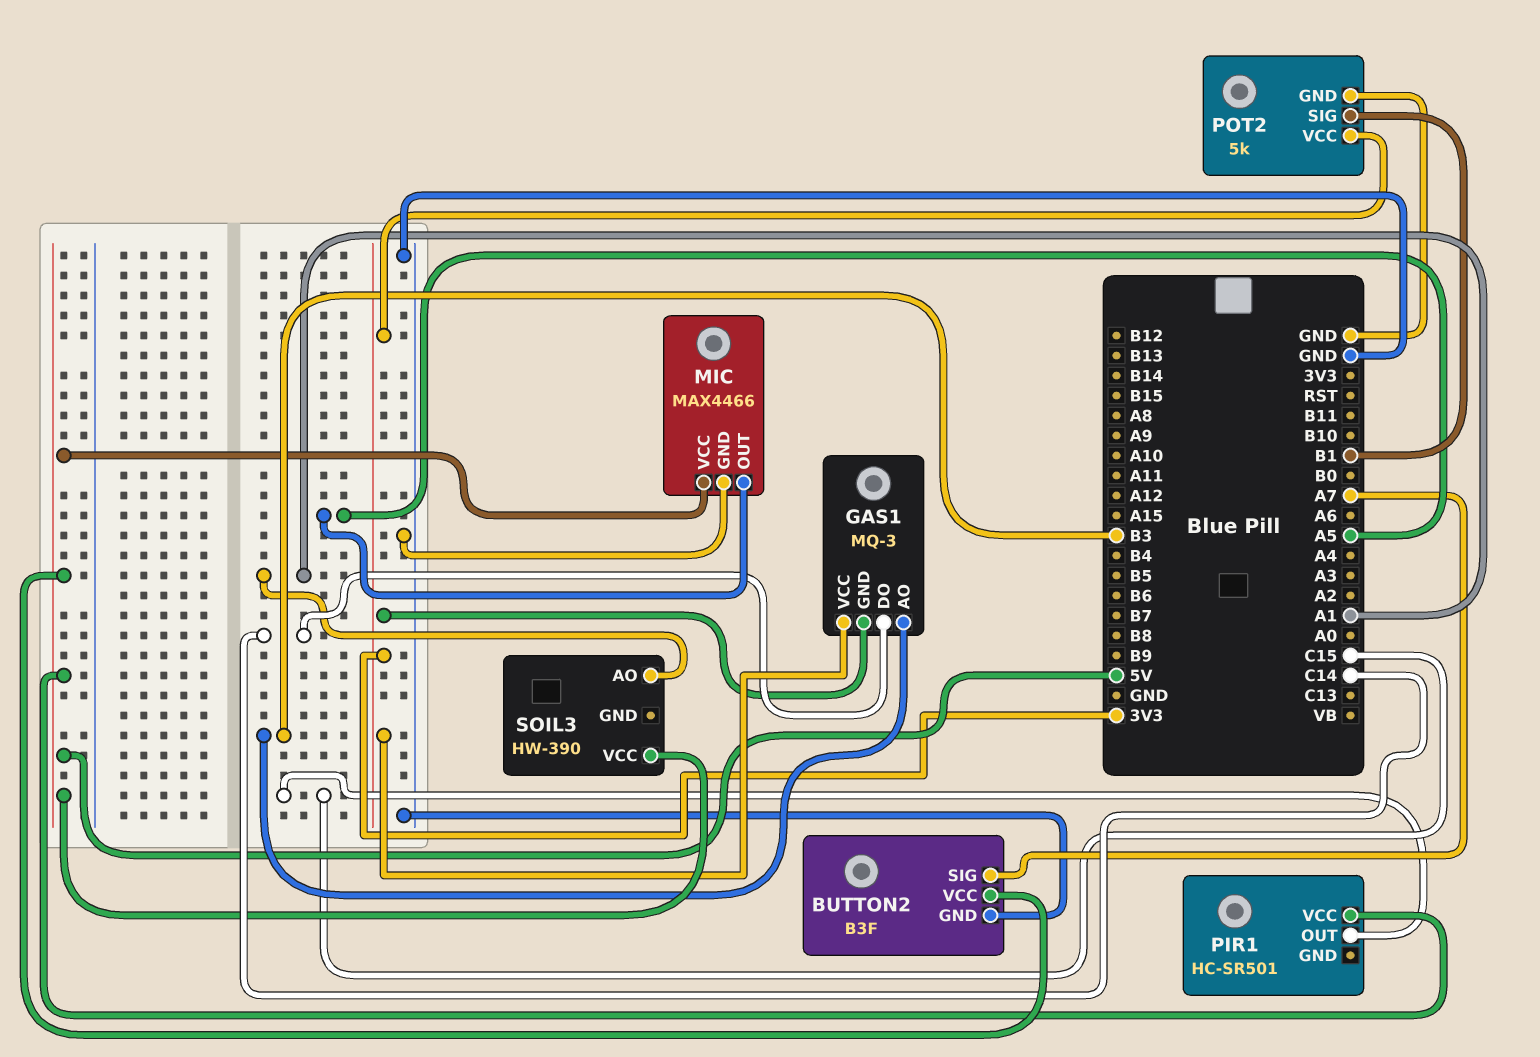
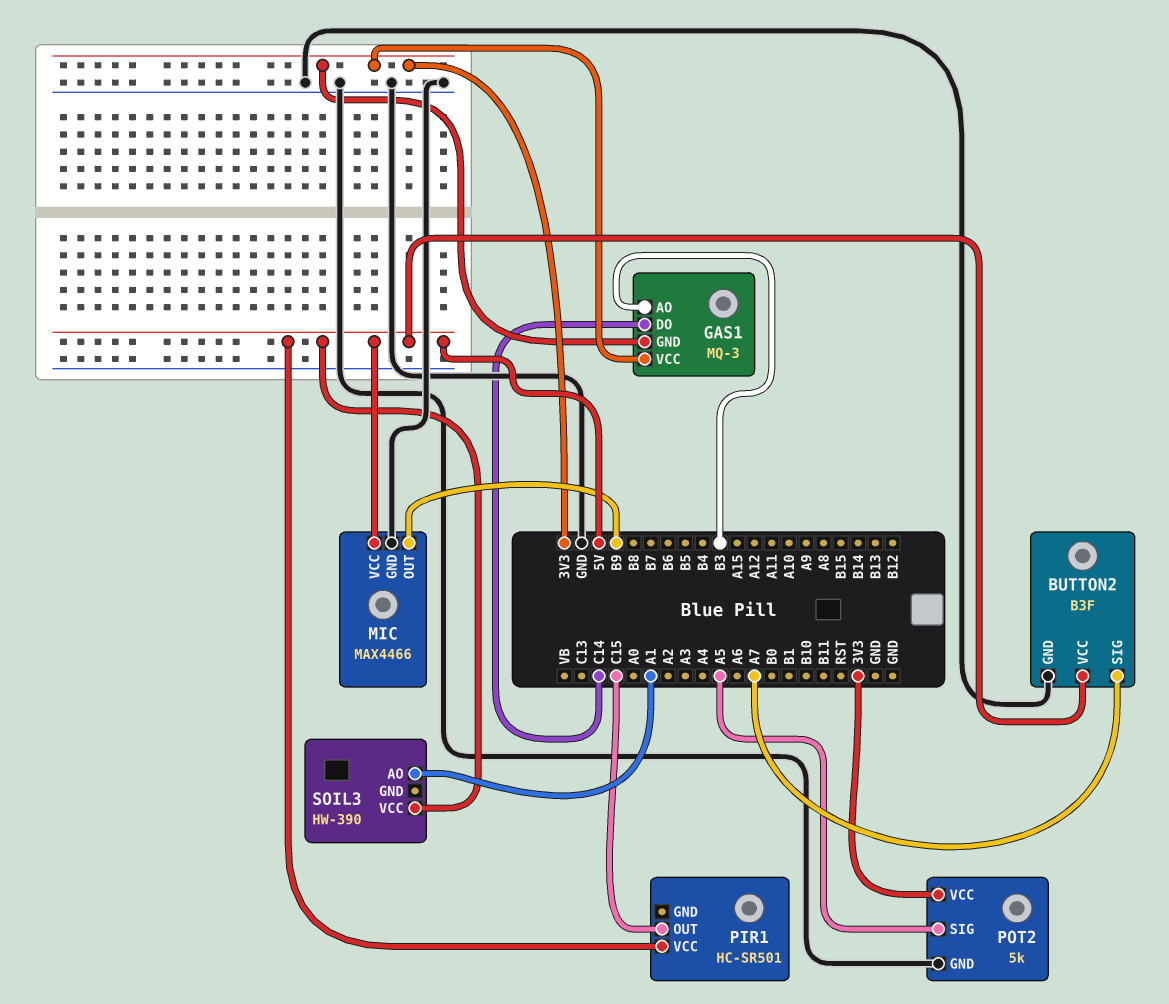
MIC pin OUT: A5 -> B9
POT2 pin SIG: B1 -> A5

